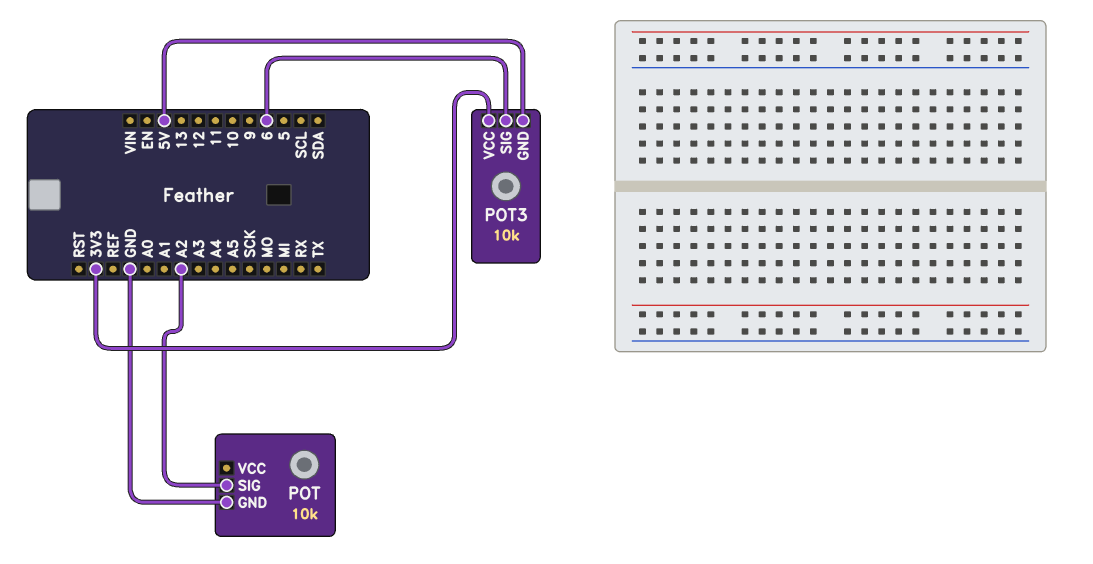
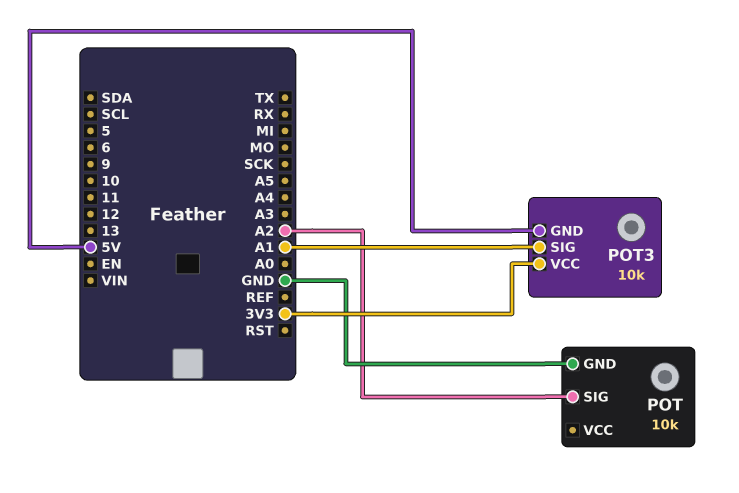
POT3 pin SIG: 6 -> A1

